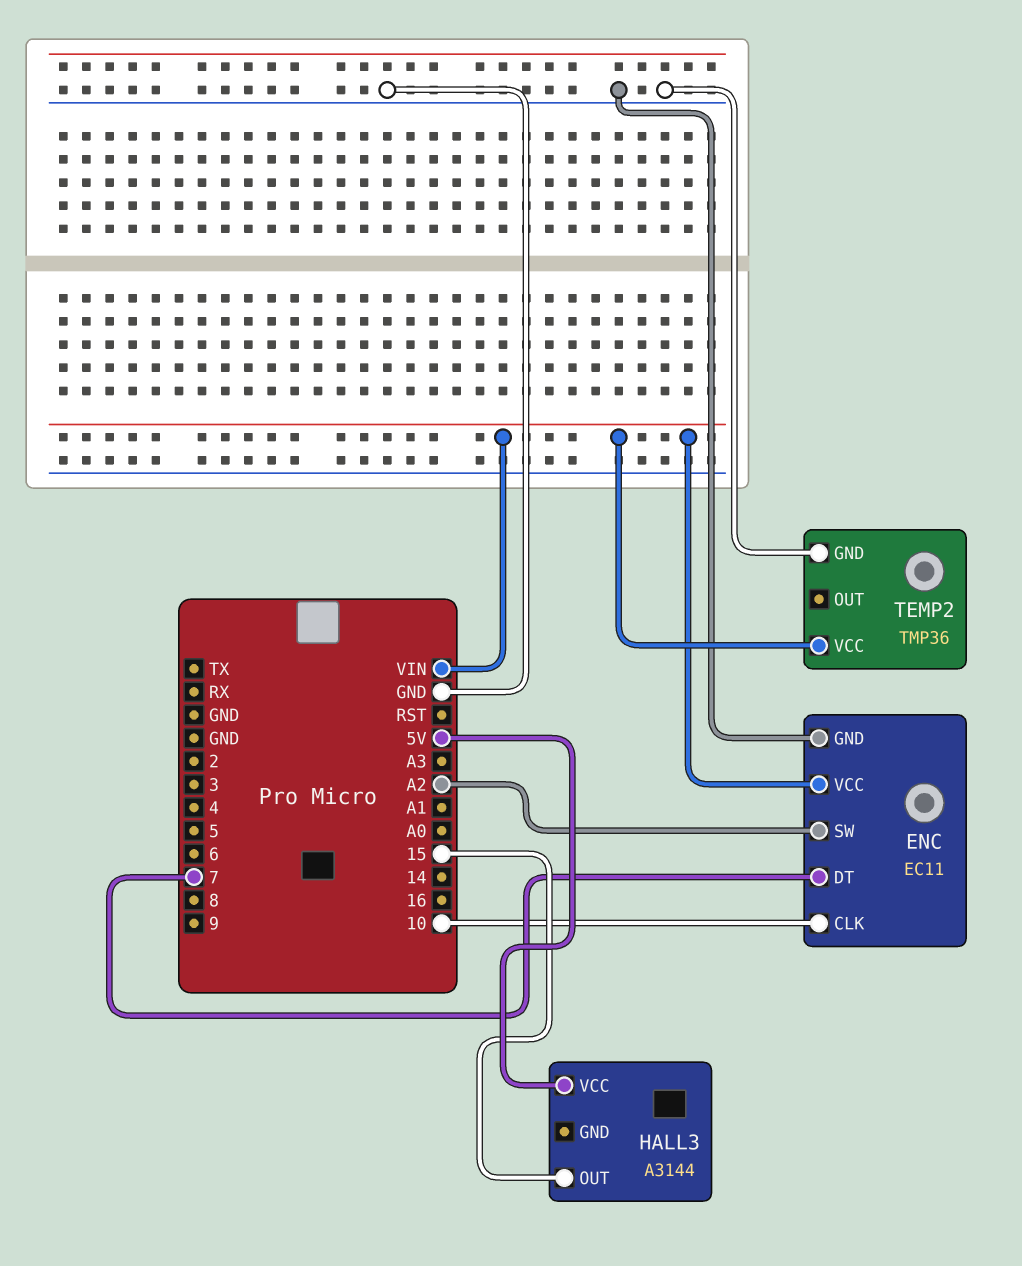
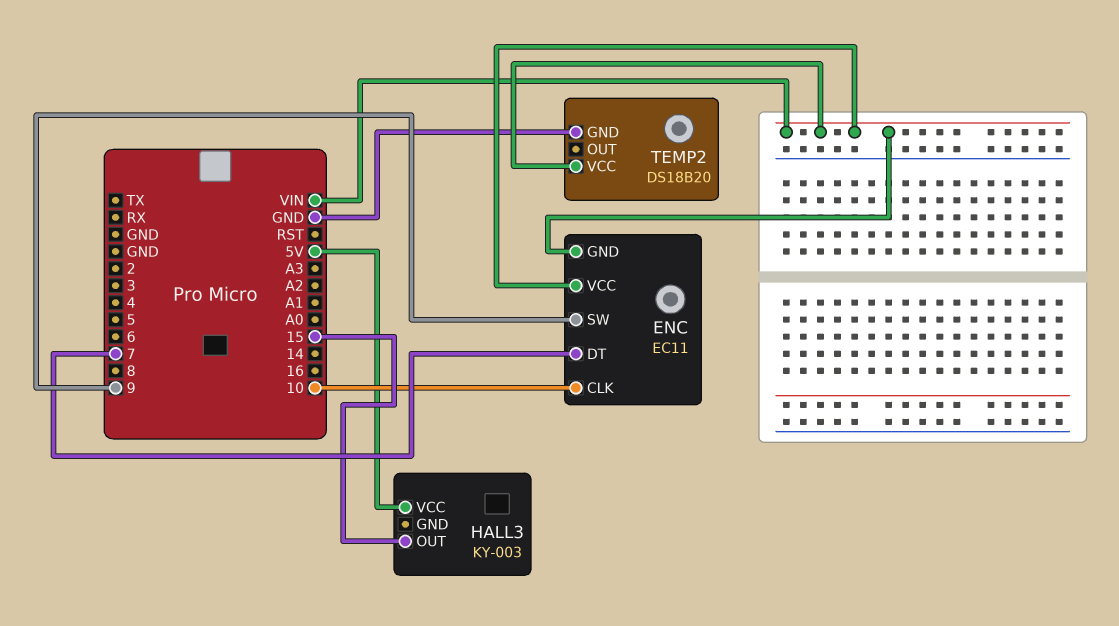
ENC pin GND: GND -> VIN
ENC pin SW: A2 -> 9
HALL3: A3144 -> KY-003
TEMP2: TMP36 -> DS18B20

